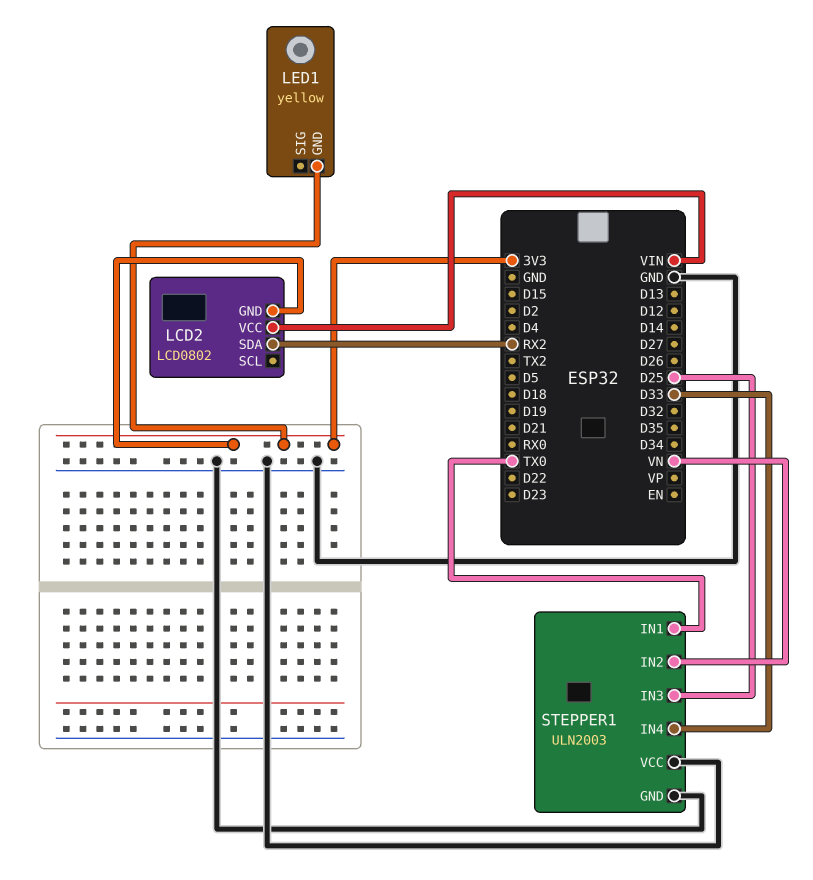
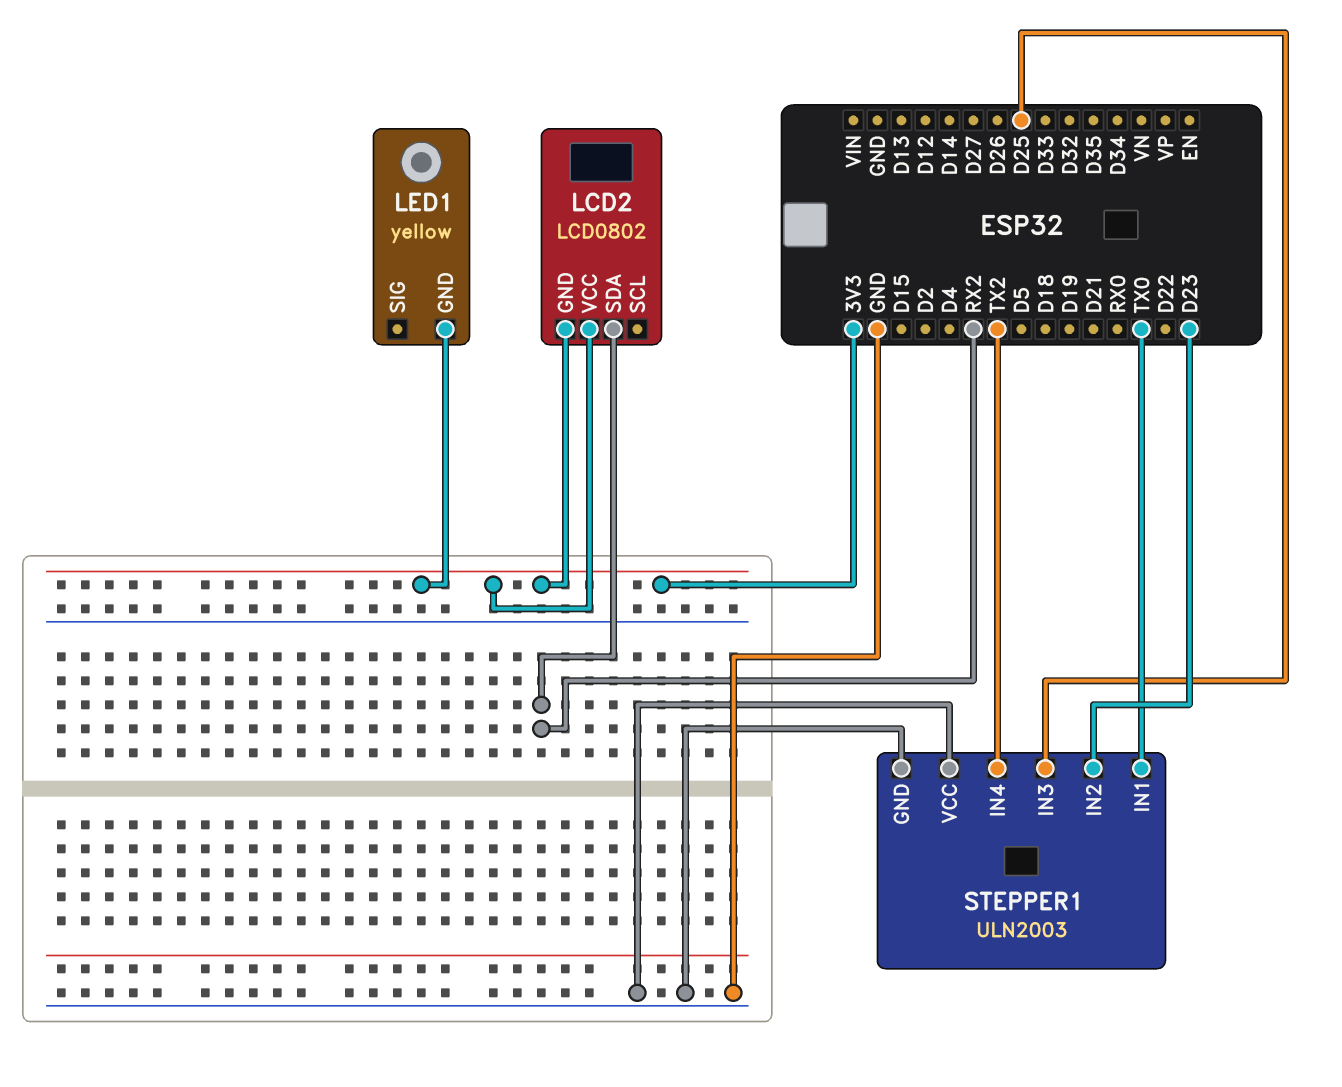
LCD2 pin VCC: VIN -> 3V3
STEPPER1 pin IN2: VN -> D23
STEPPER1 pin IN4: D33 -> TX2

